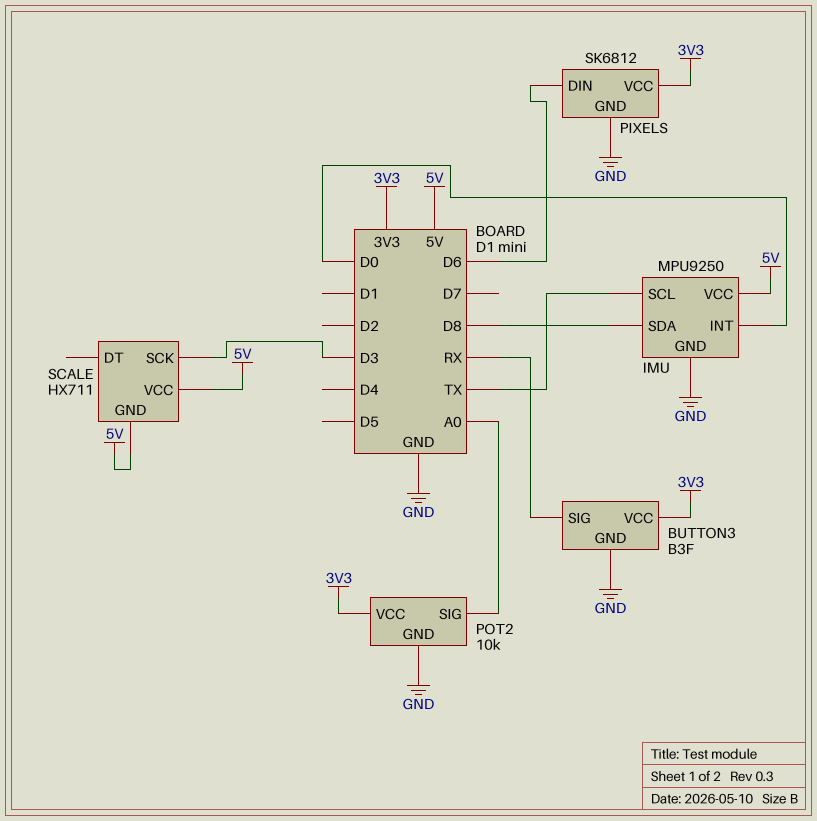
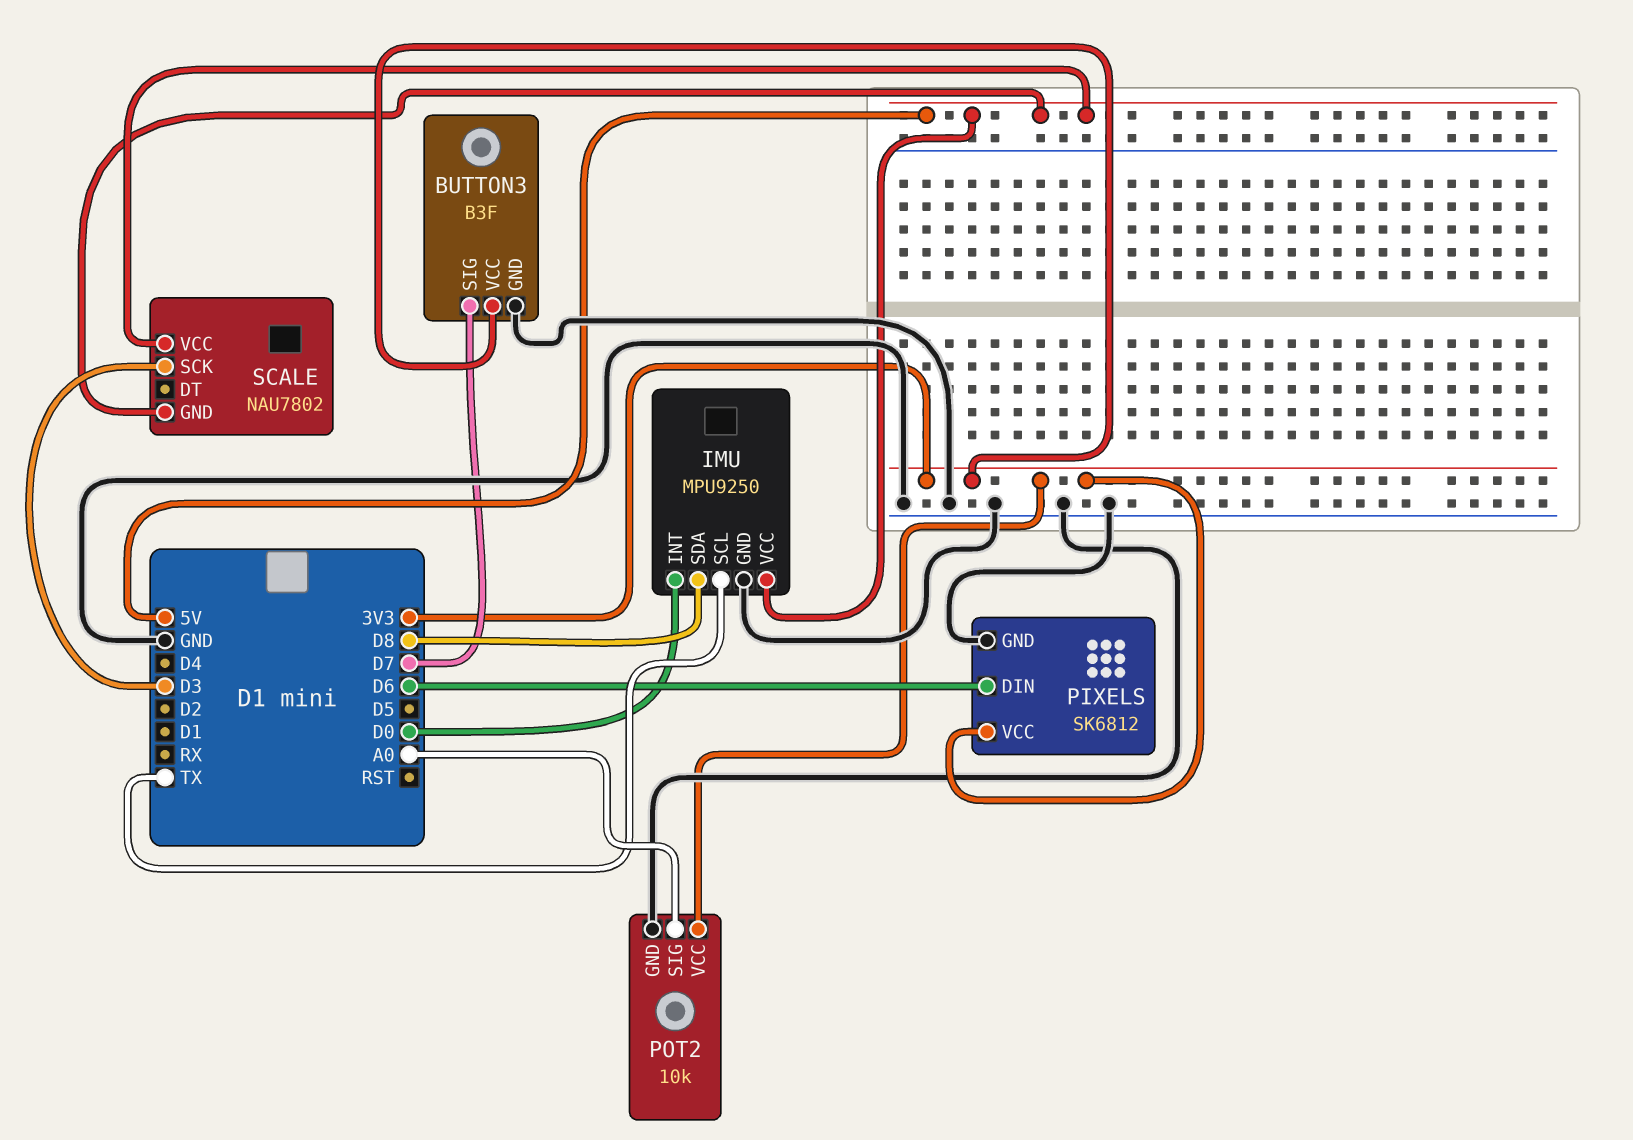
BUTTON3 pin SIG: RX -> D7
SCALE: HX711 -> NAU7802

